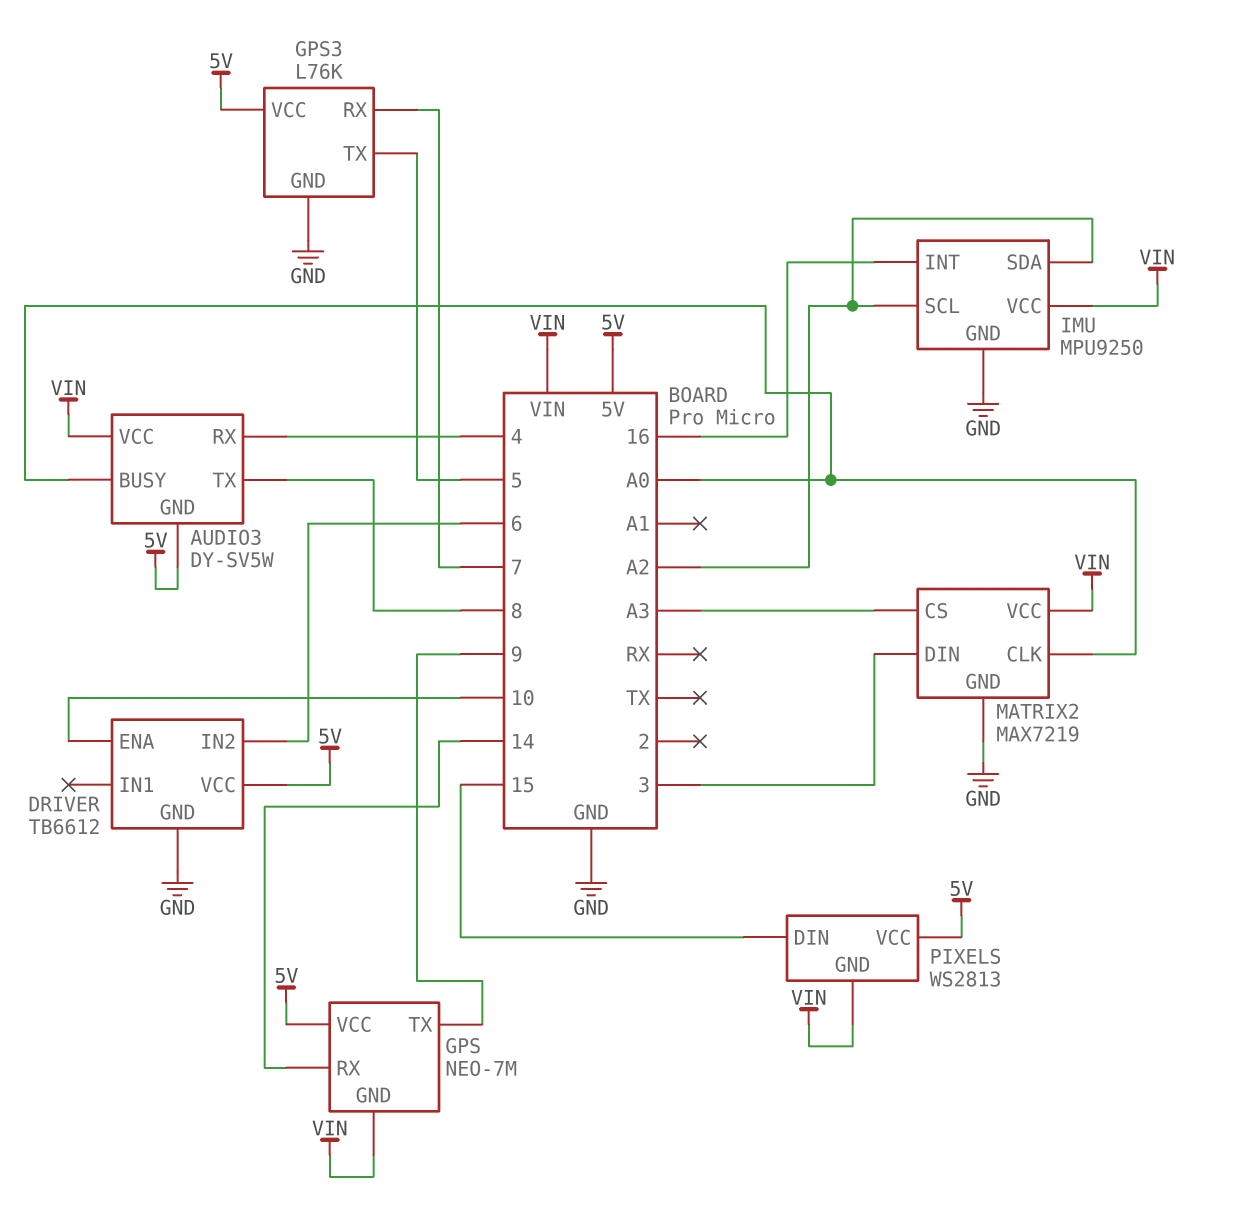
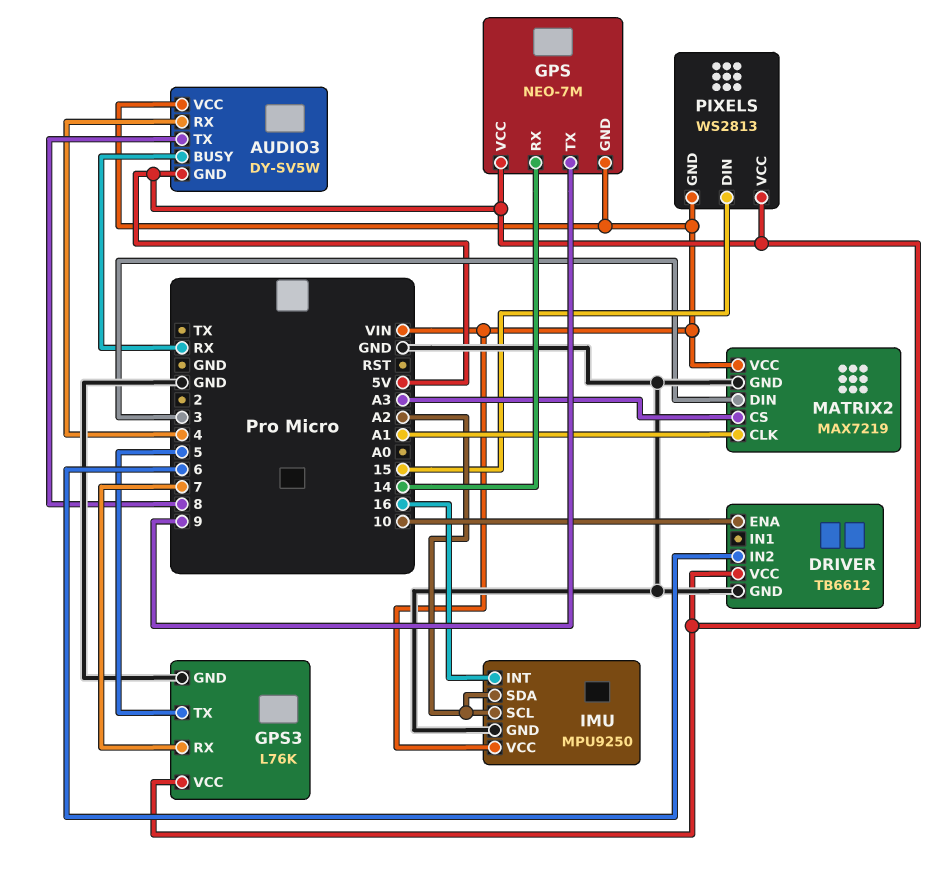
AUDIO3 pin BUSY: A0 -> RX
MATRIX2 pin CLK: A0 -> A1

